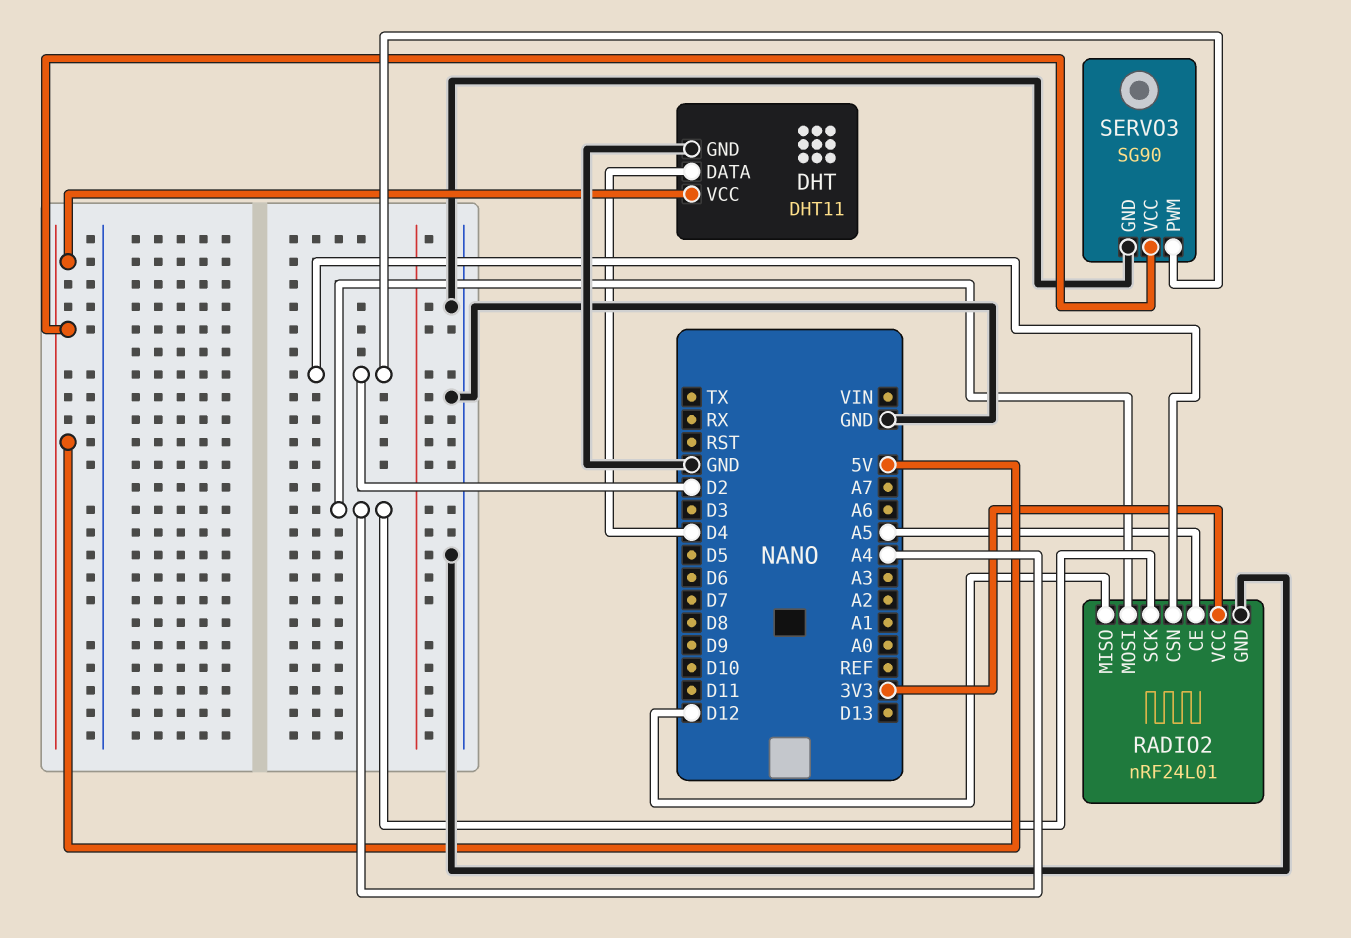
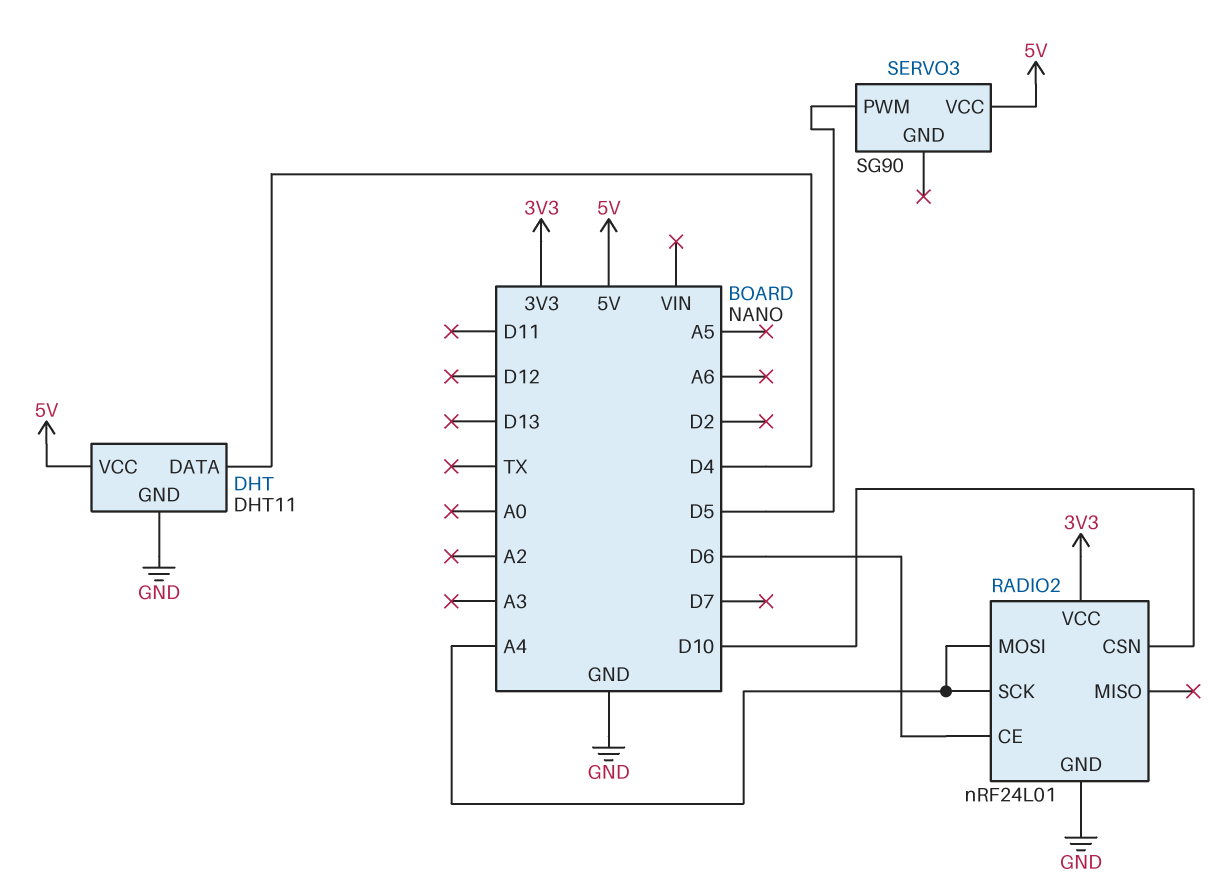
RADIO2 pin CE: A5 -> D6
RADIO2 pin CSN: D2 -> D10
RADIO2 pin MISO: D12 -> none
SERVO3 pin GND: GND -> none
SERVO3 pin PWM: D2 -> D5

